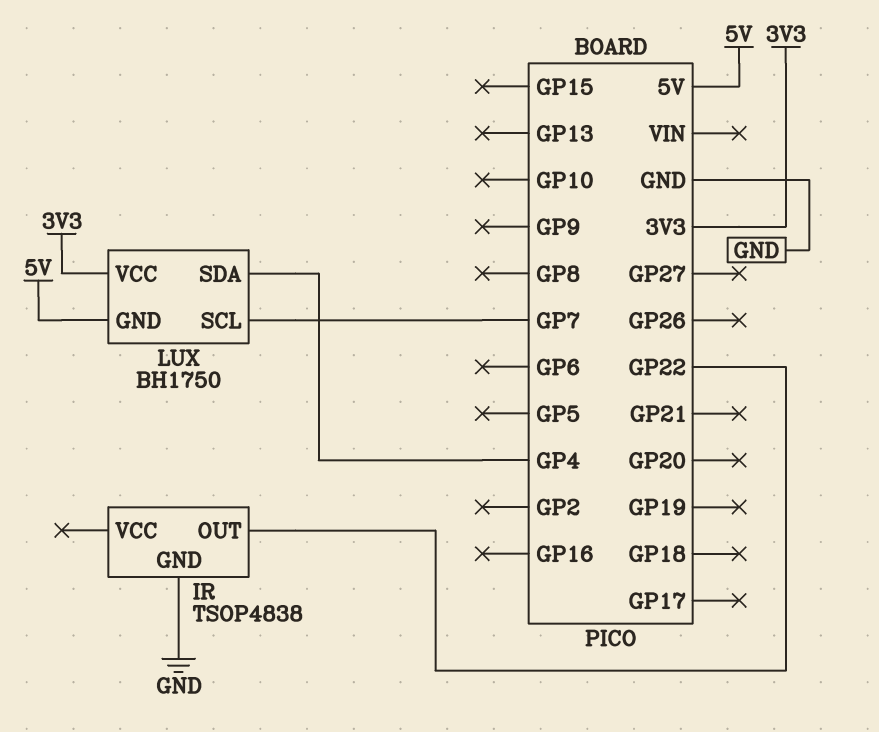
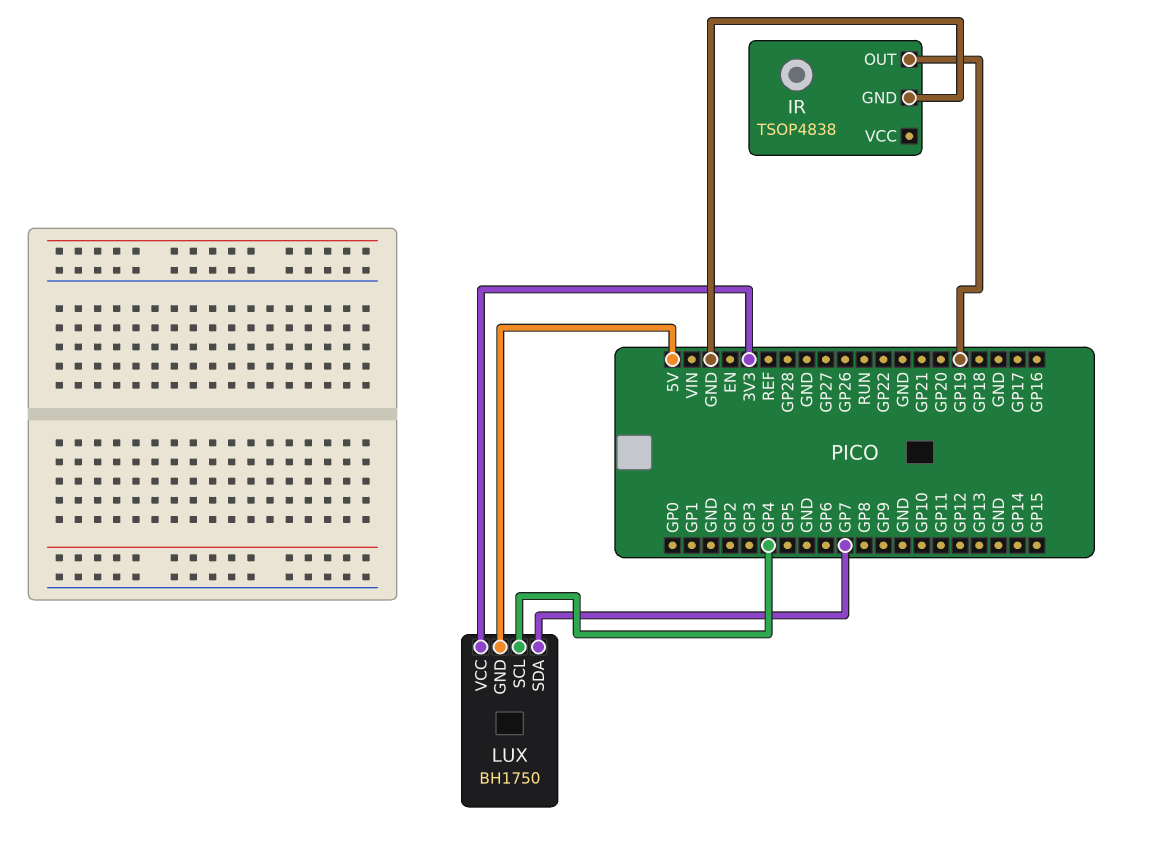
IR pin OUT: GP22 -> GP19
LUX pin SCL: GP7 -> GP4
LUX pin SDA: GP4 -> GP7

